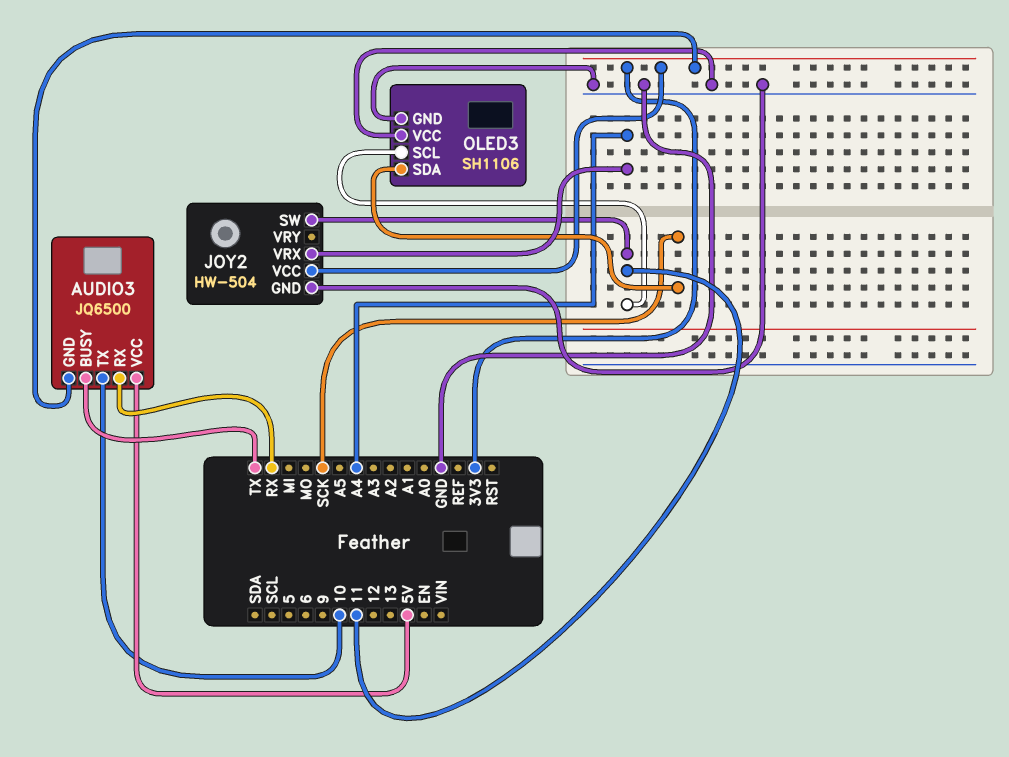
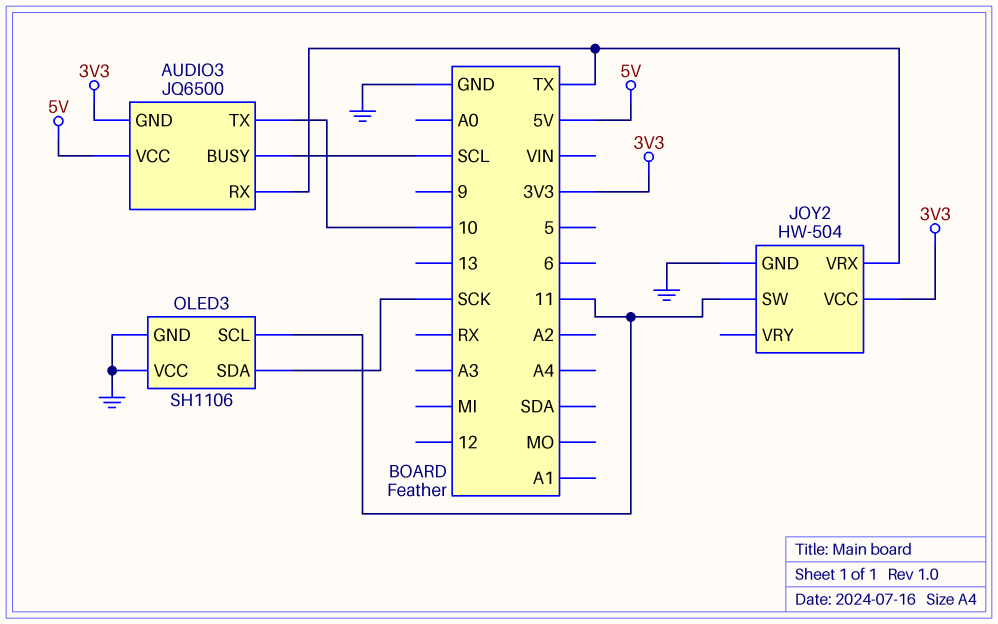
AUDIO3 pin BUSY: TX -> SCL
AUDIO3 pin RX: RX -> TX
JOY2 pin VRX: A4 -> TX

